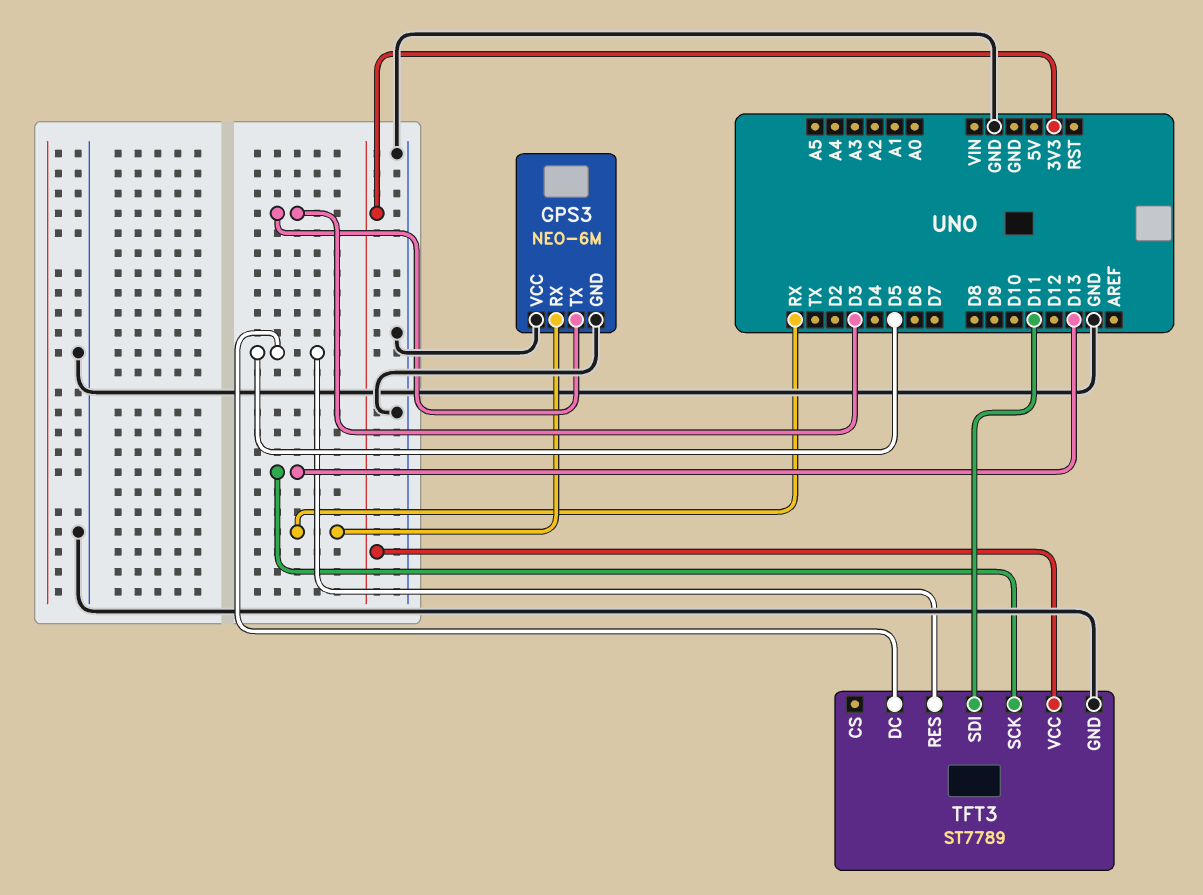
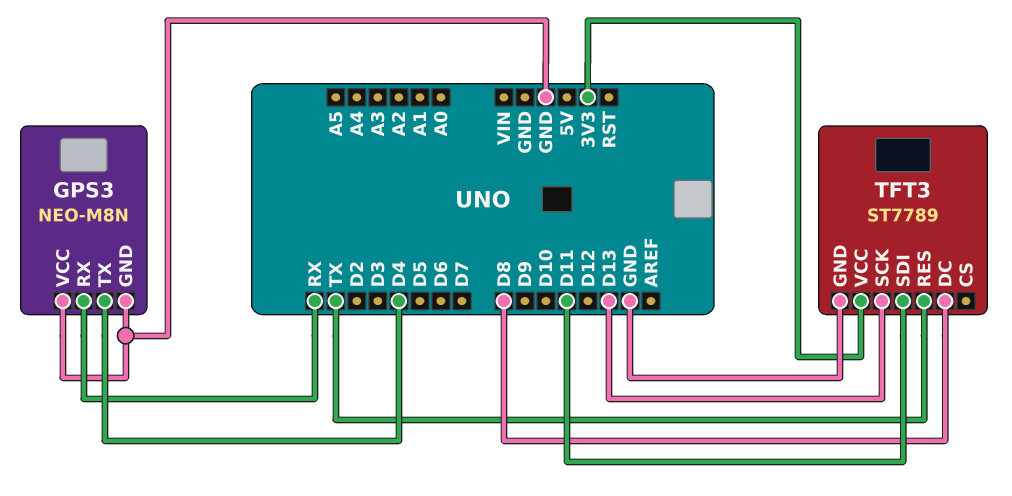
GPS3: NEO-6M -> NEO-M8N
GPS3 pin TX: D3 -> D4
TFT3 pin DC: D5 -> D8
TFT3 pin RES: D5 -> TX

